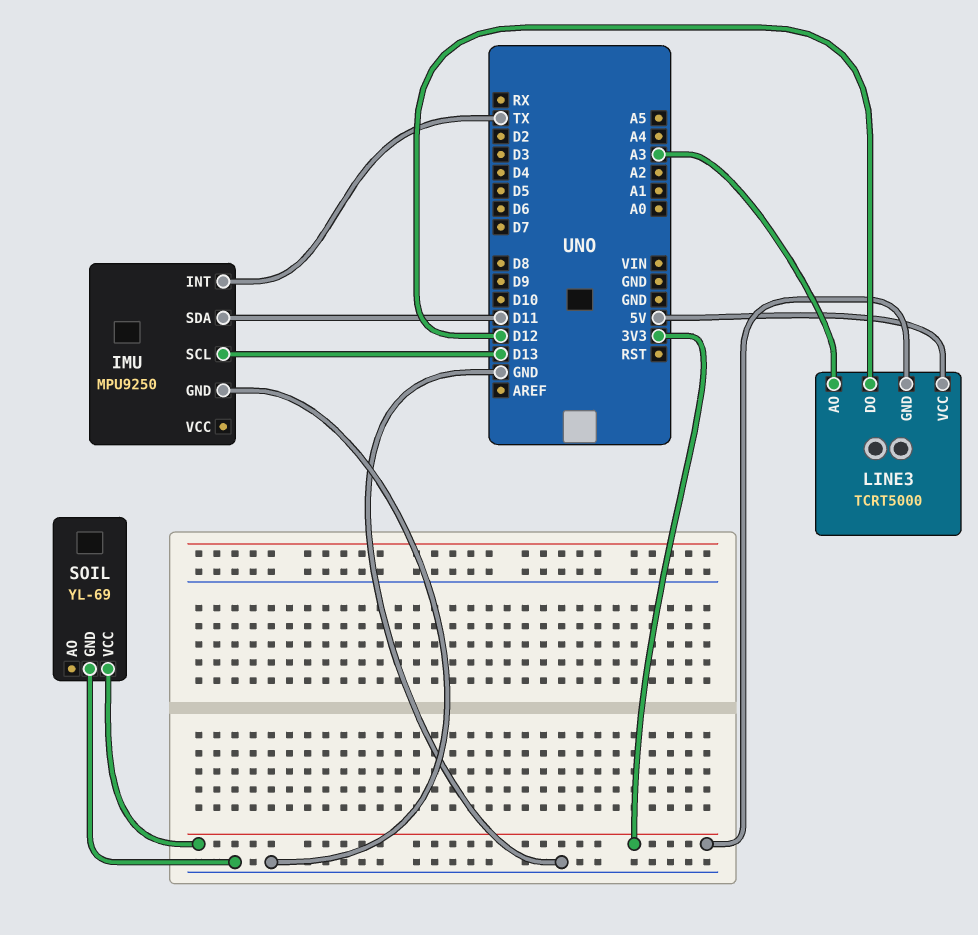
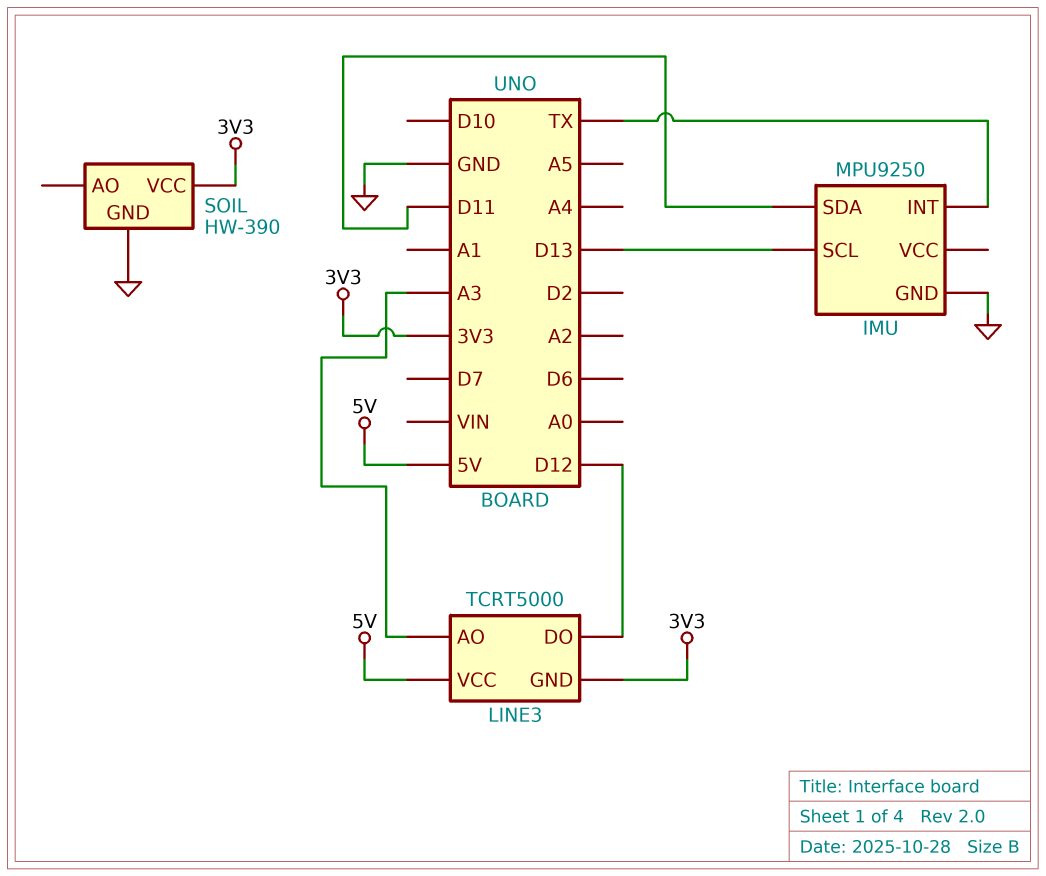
SOIL: YL-69 -> HW-390

